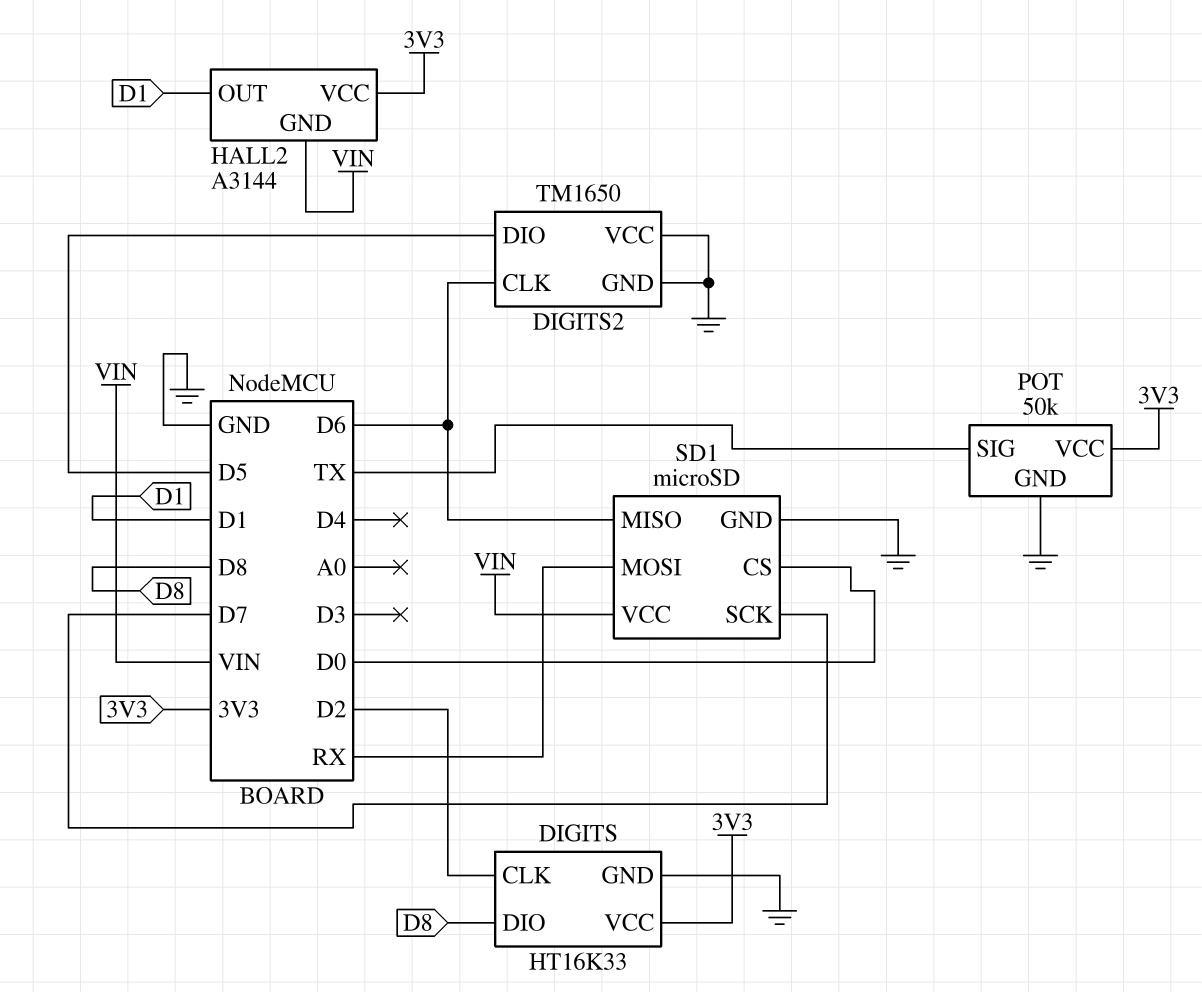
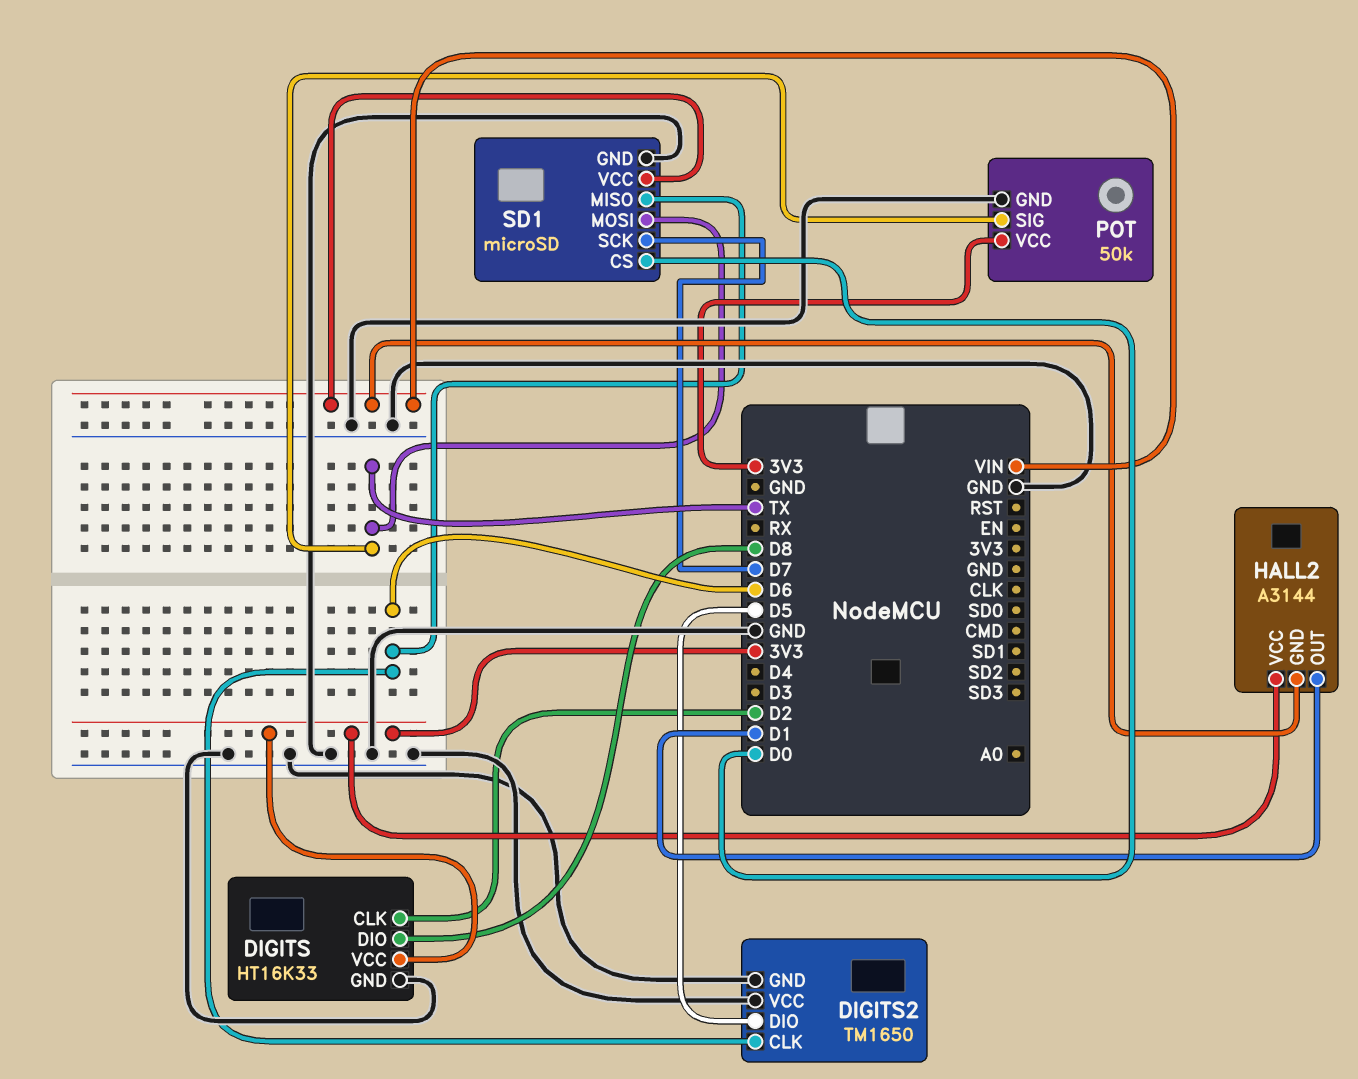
SD1 pin MOSI: RX -> TX

